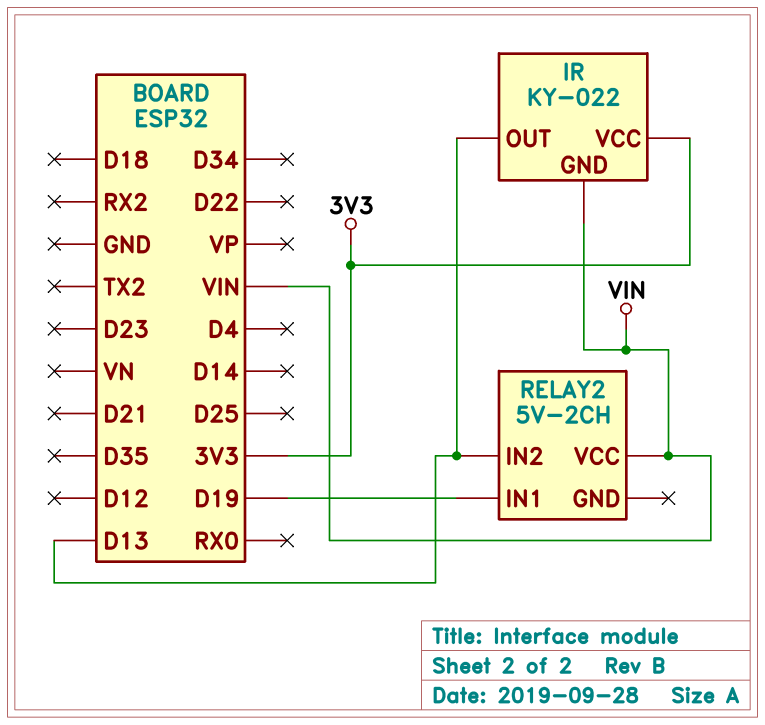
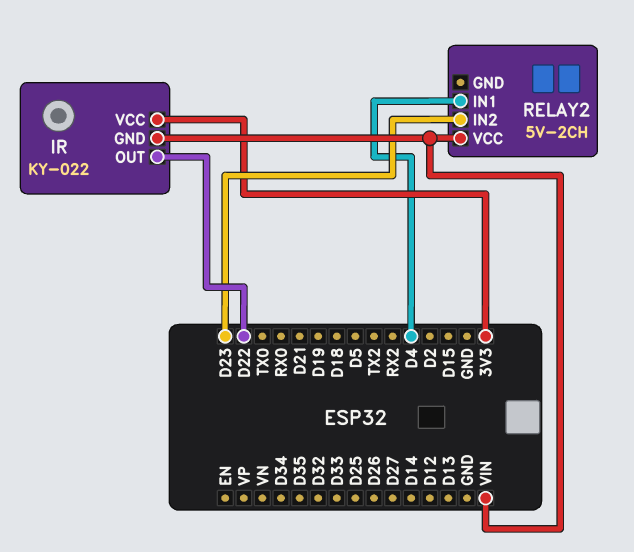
IR pin OUT: D13 -> D22
RELAY2 pin IN1: D19 -> D4
RELAY2 pin IN2: D13 -> D23

